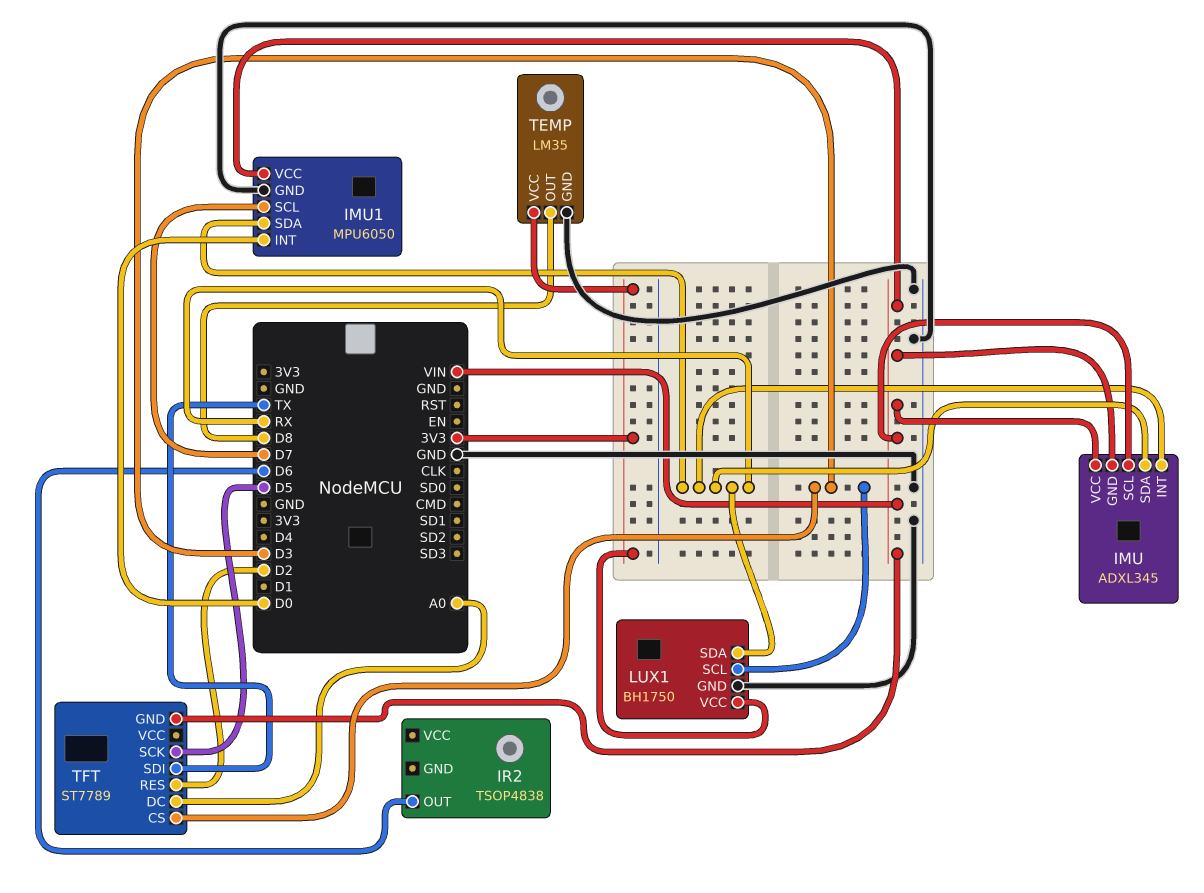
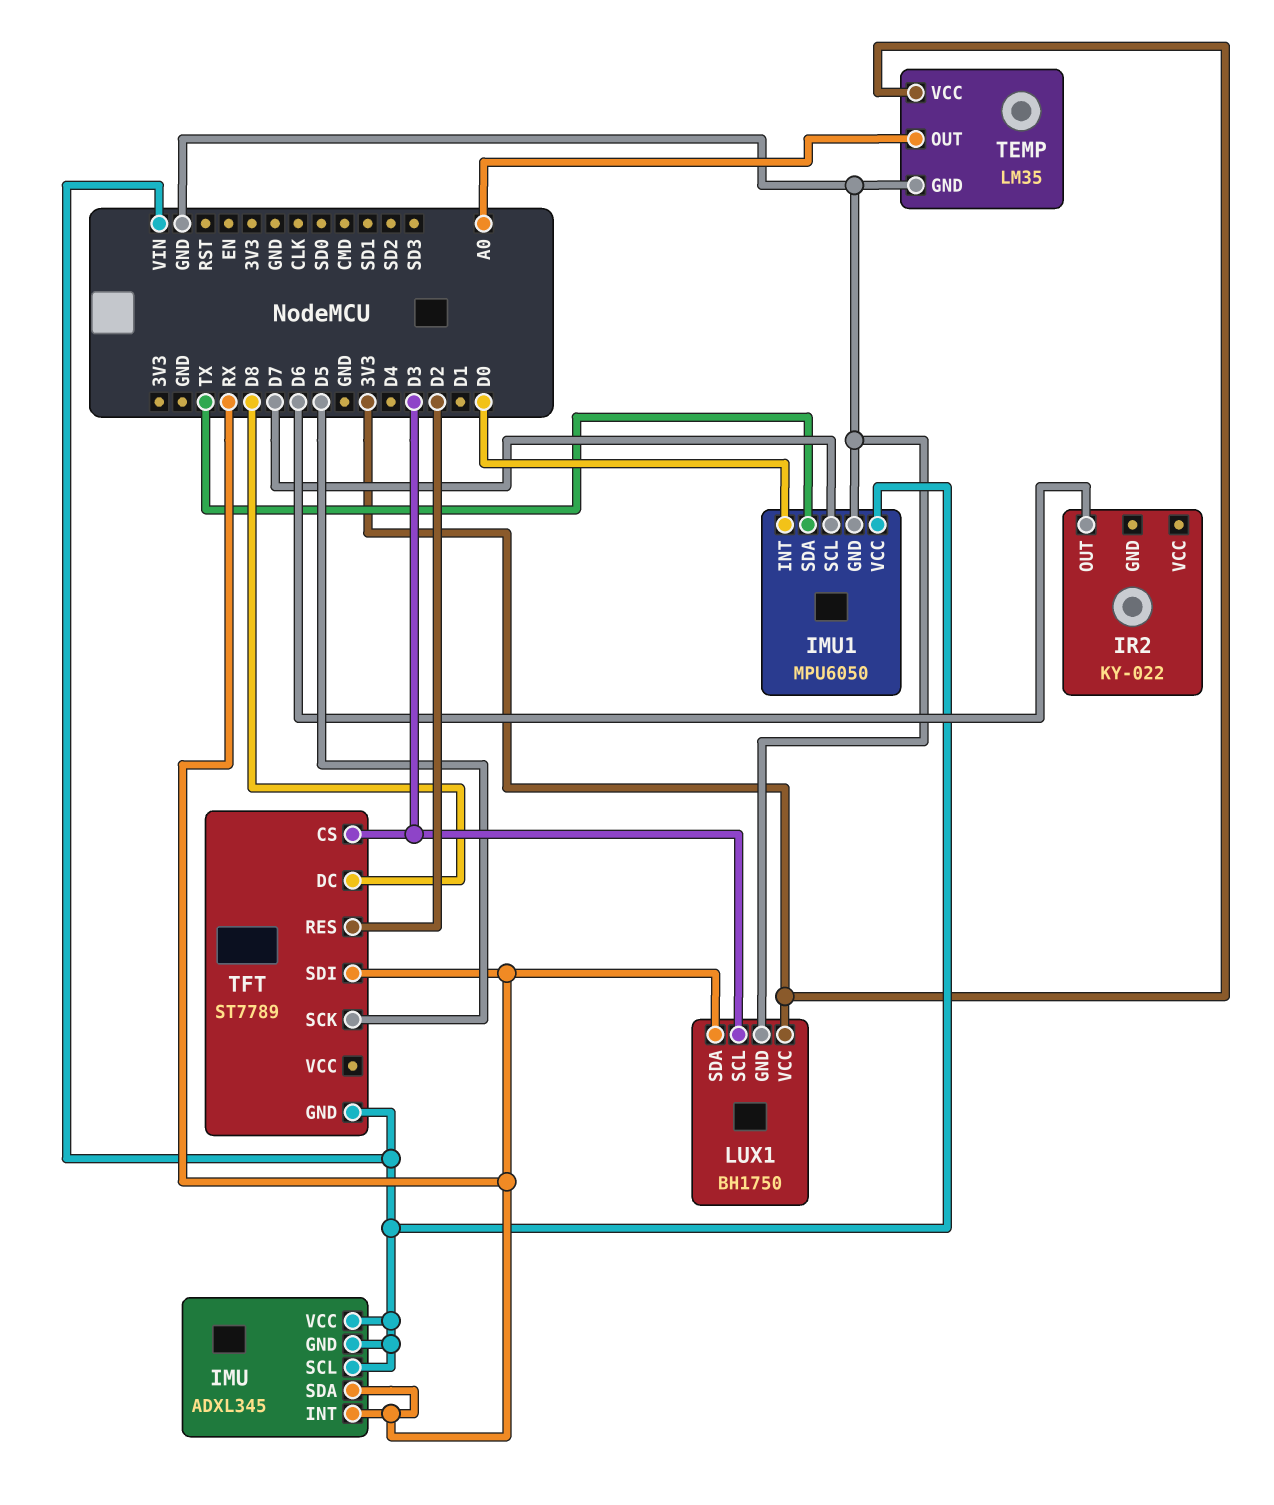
IMU1 pin SDA: RX -> TX
IR2: TSOP4838 -> KY-022
TEMP pin OUT: D8 -> A0
TFT pin DC: A0 -> D8
TFT pin SDI: TX -> RX

